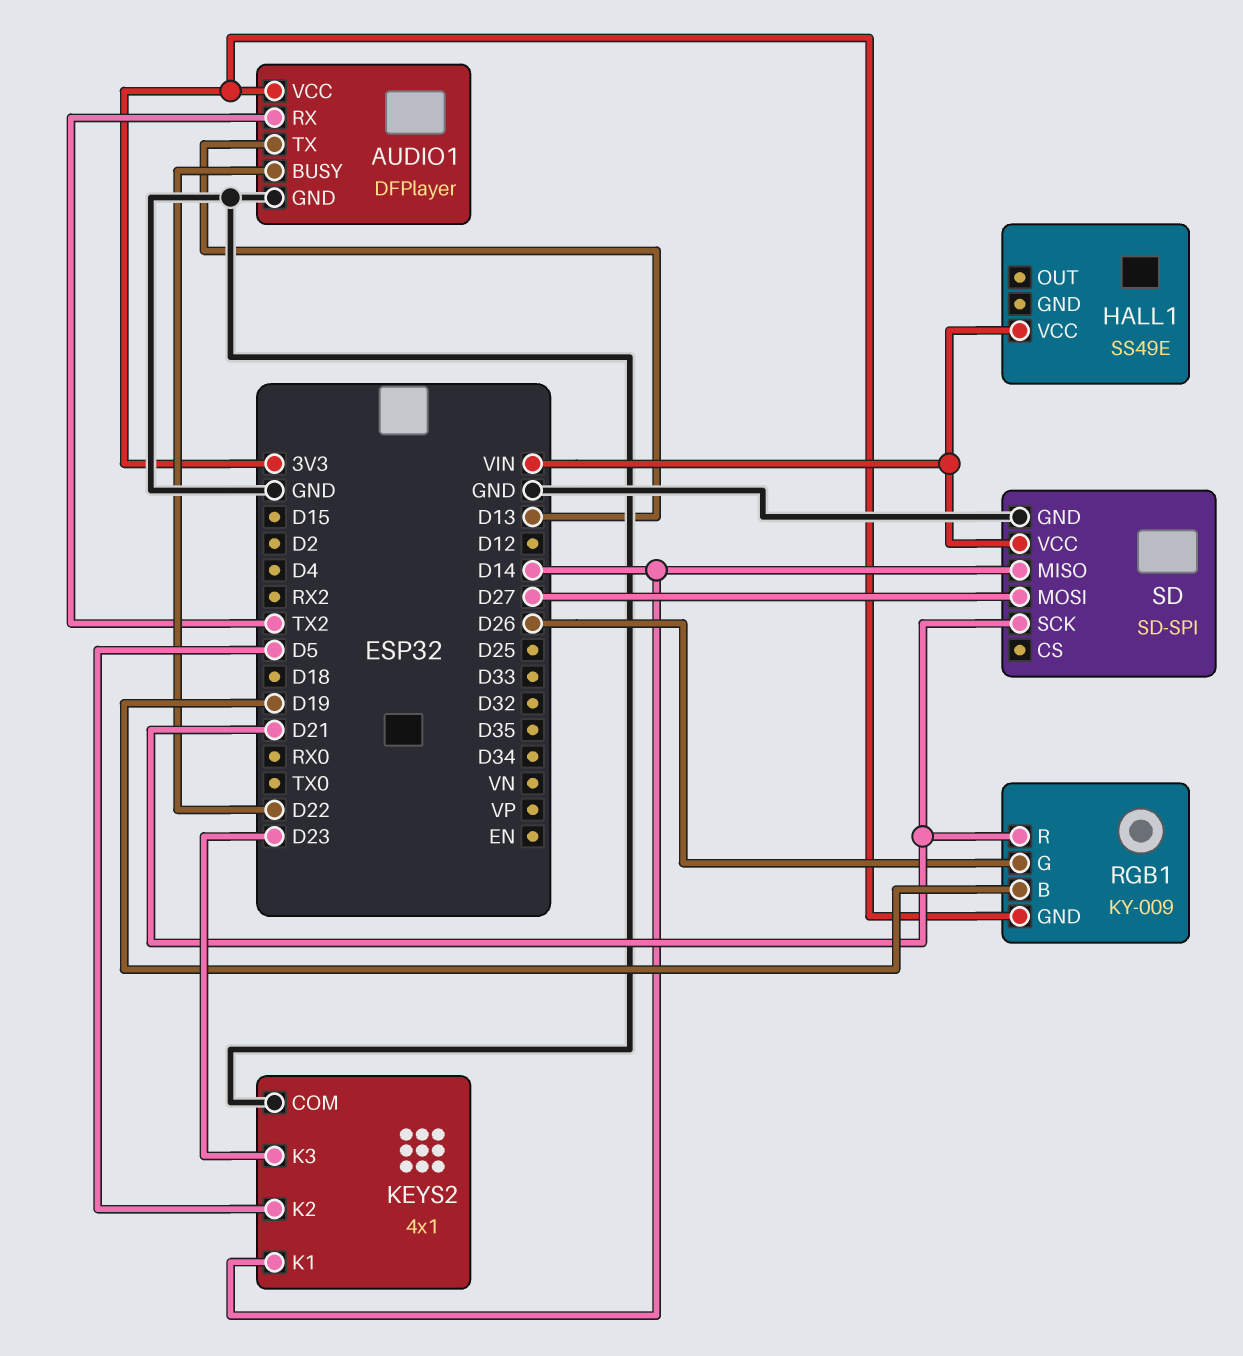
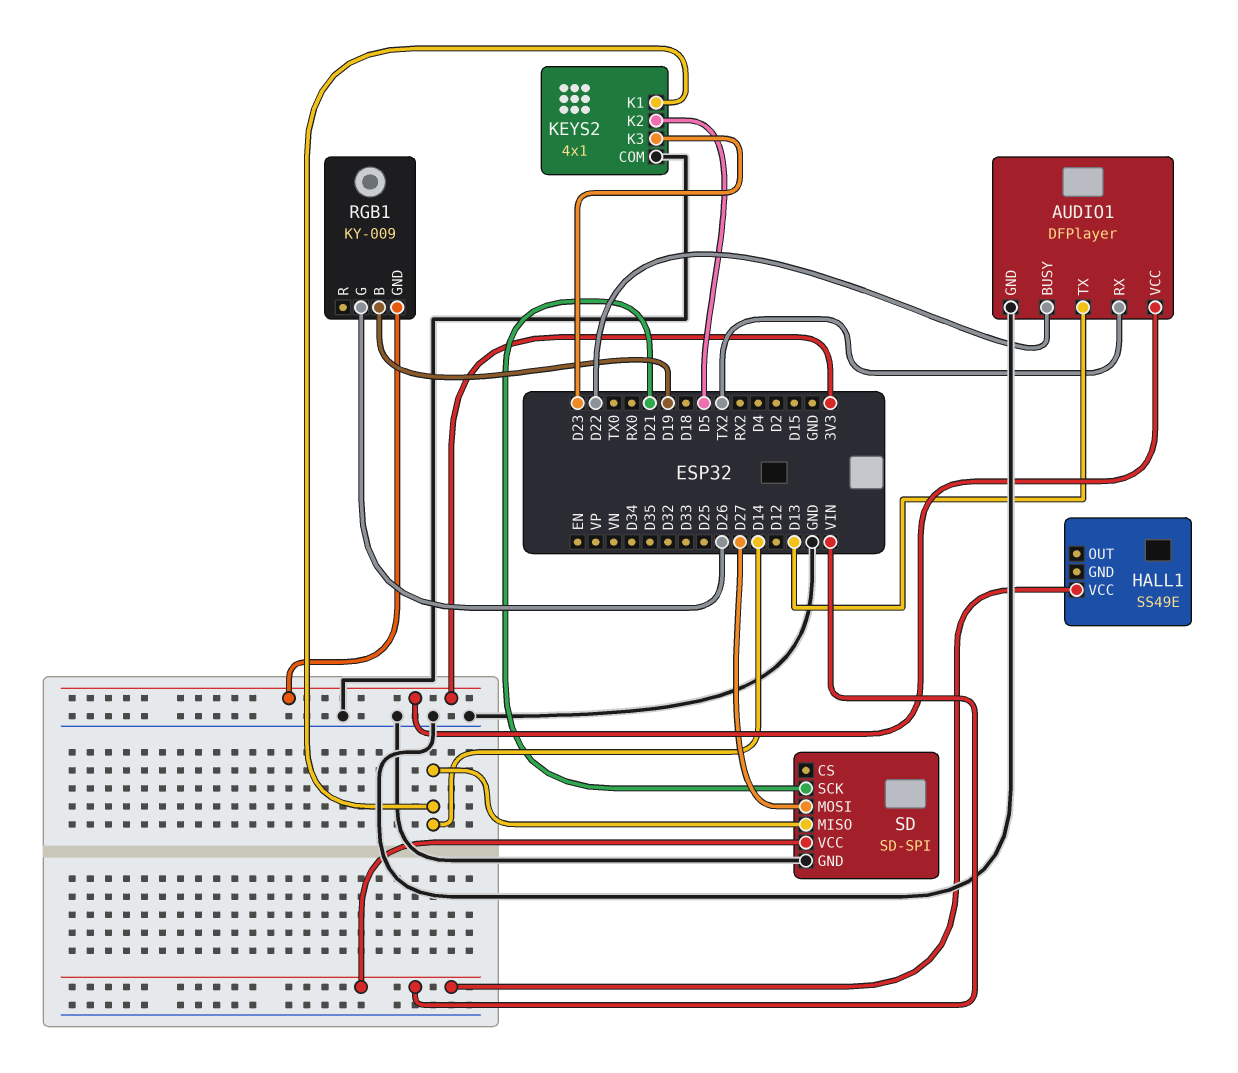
RGB1 pin R: D21 -> none

